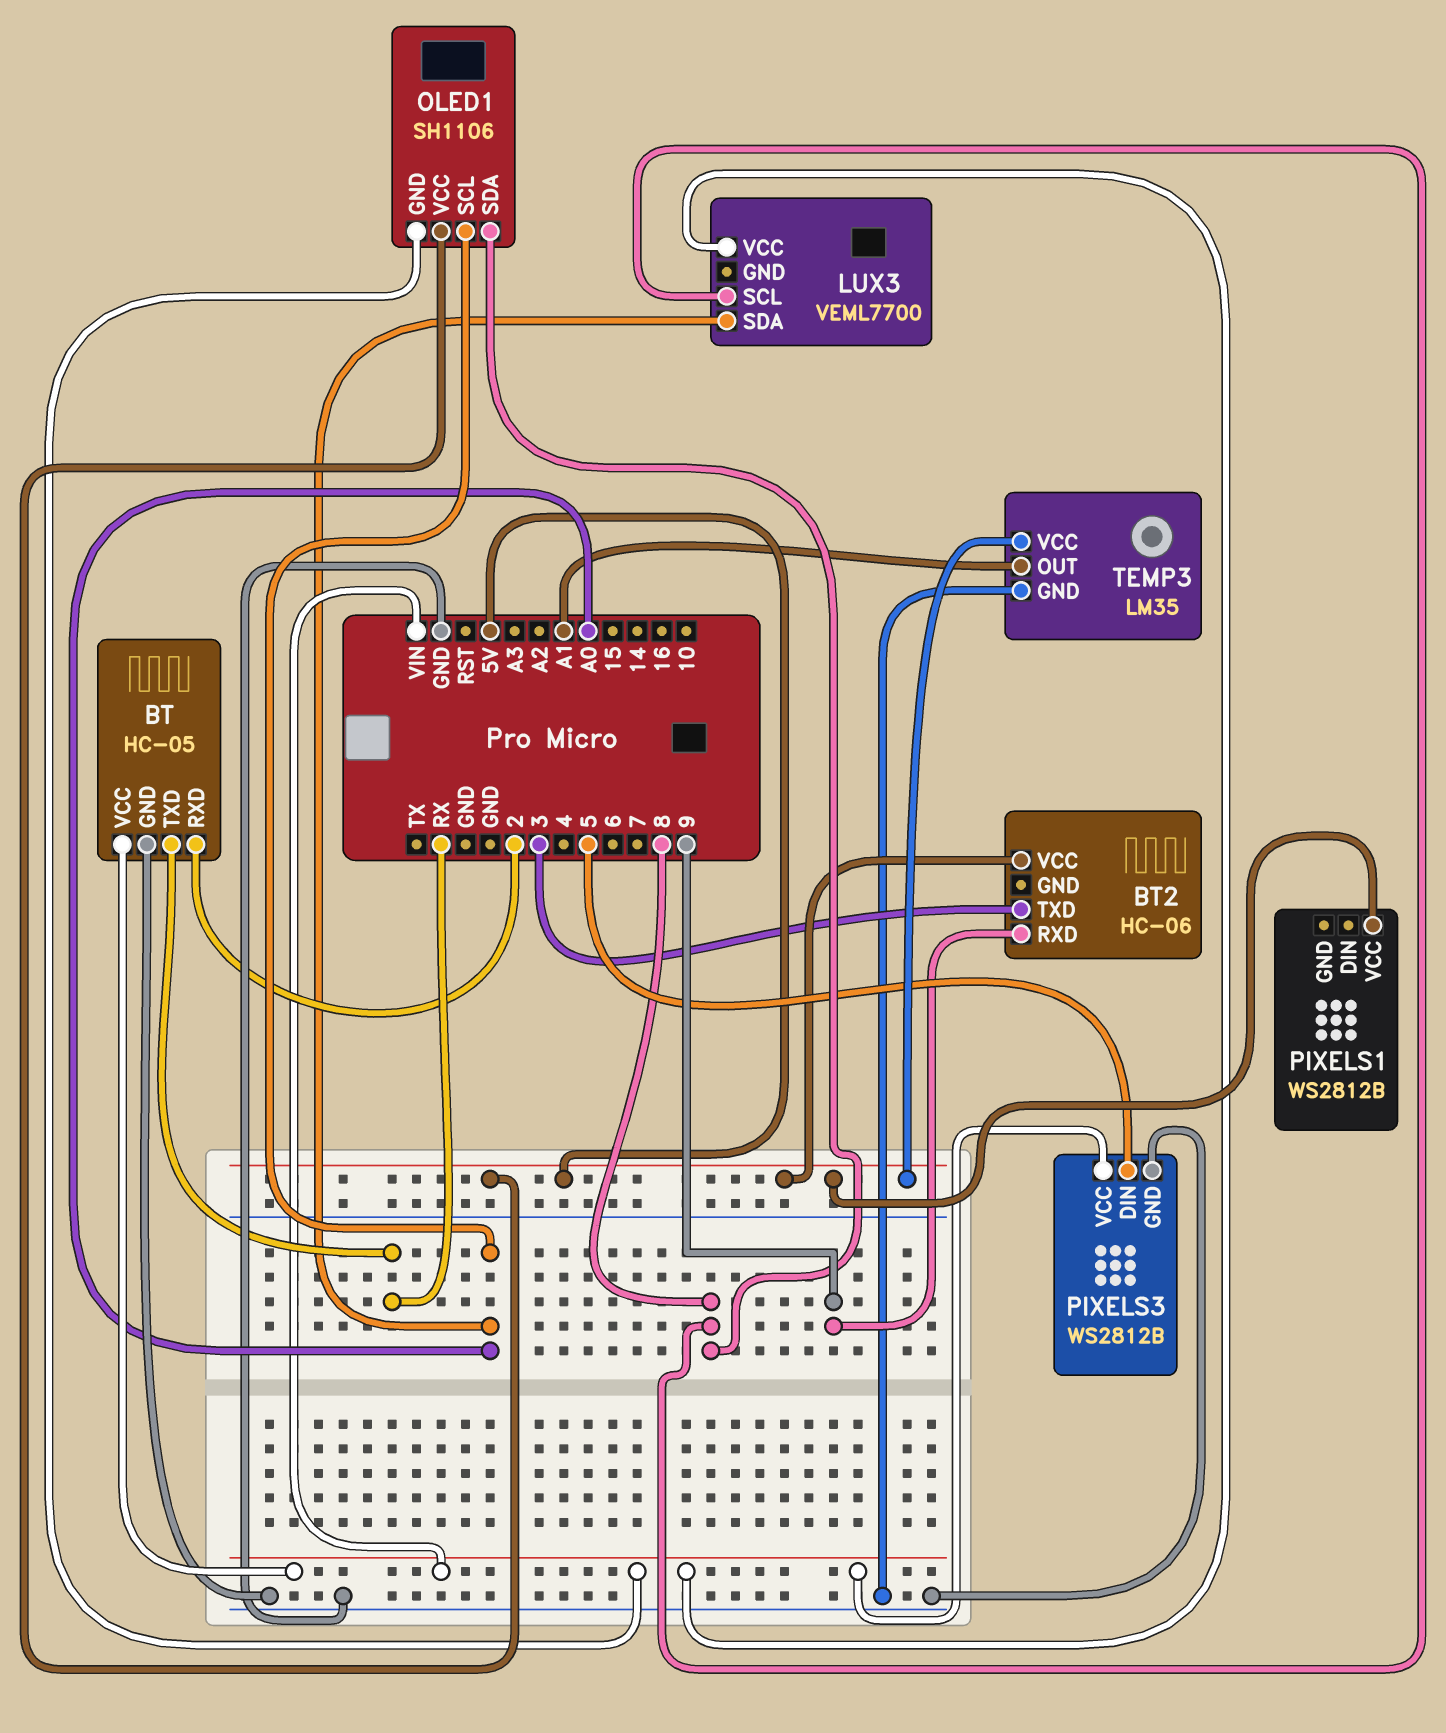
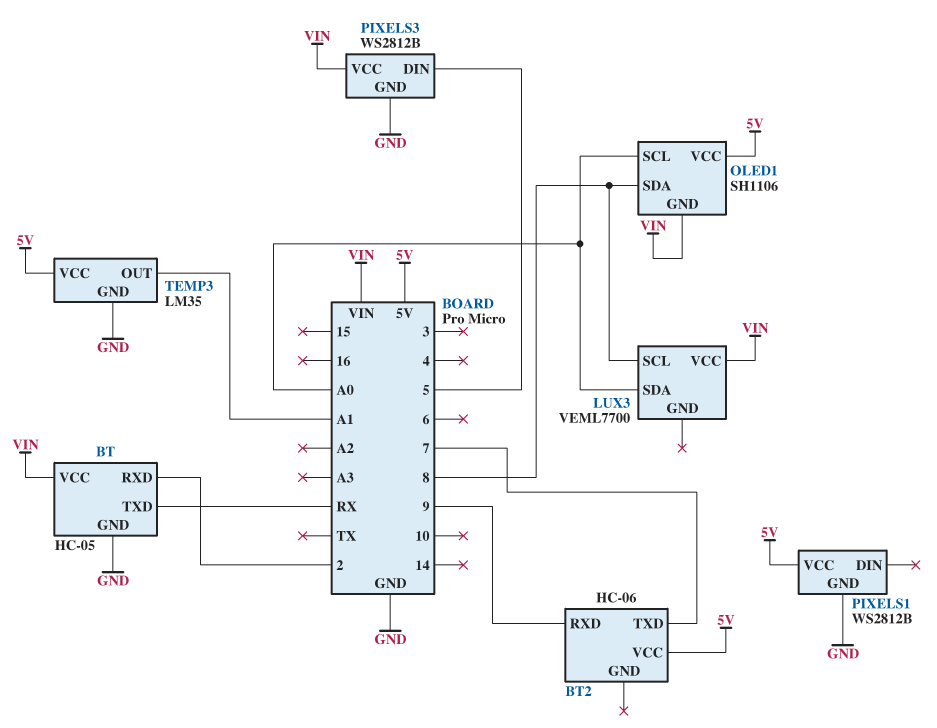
BT2 pin TXD: 3 -> 7
PIXELS1 pin GND: none -> GND

